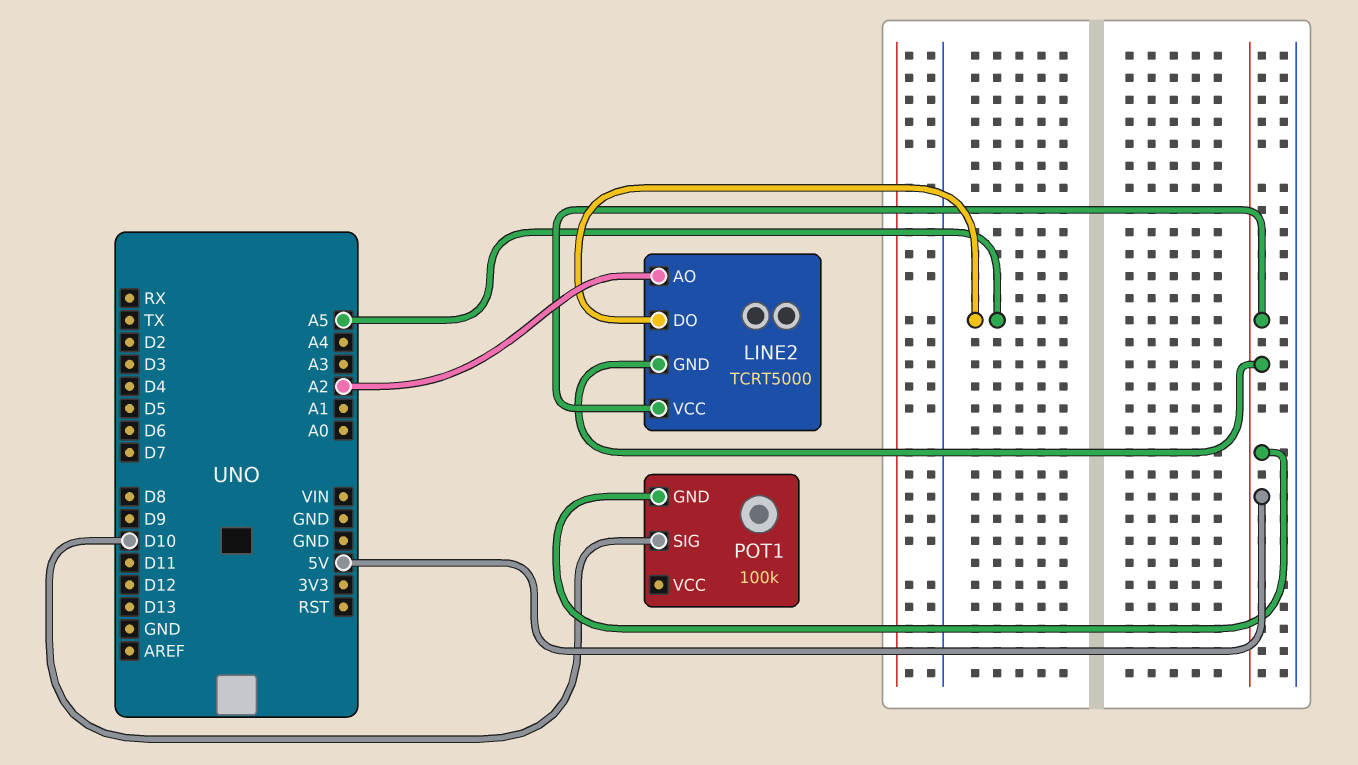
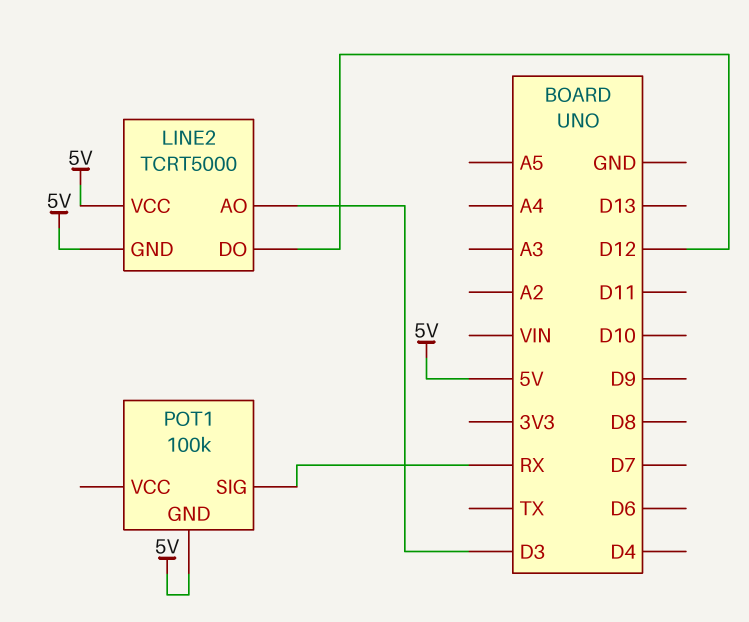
LINE2 pin AO: A2 -> D3
LINE2 pin DO: A5 -> D12
POT1 pin SIG: D10 -> RX

